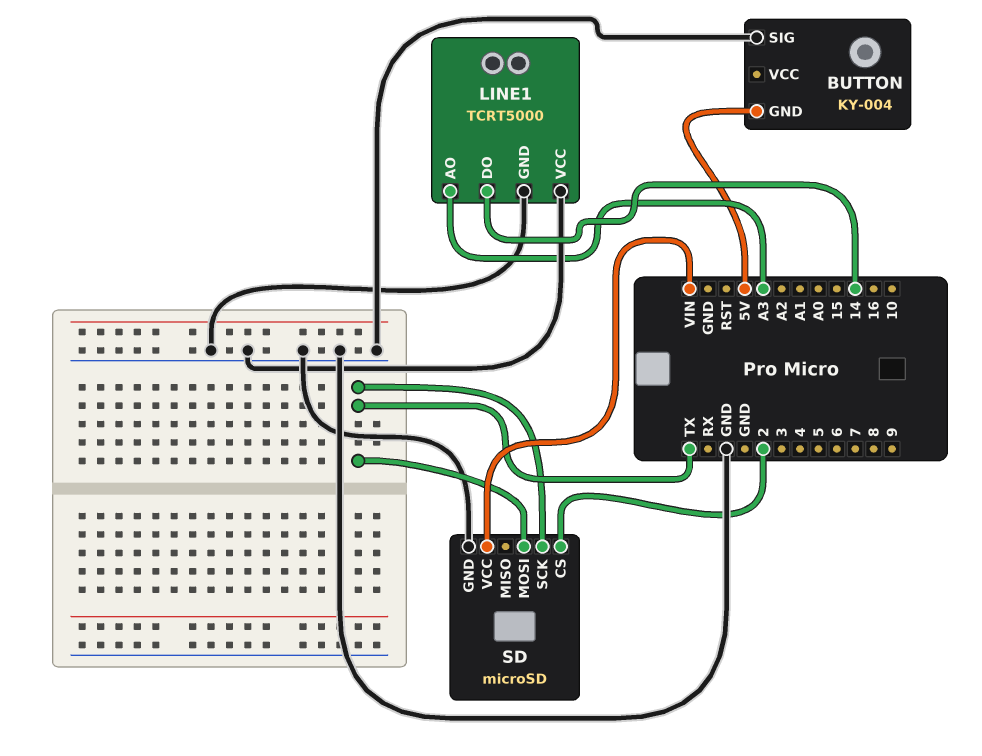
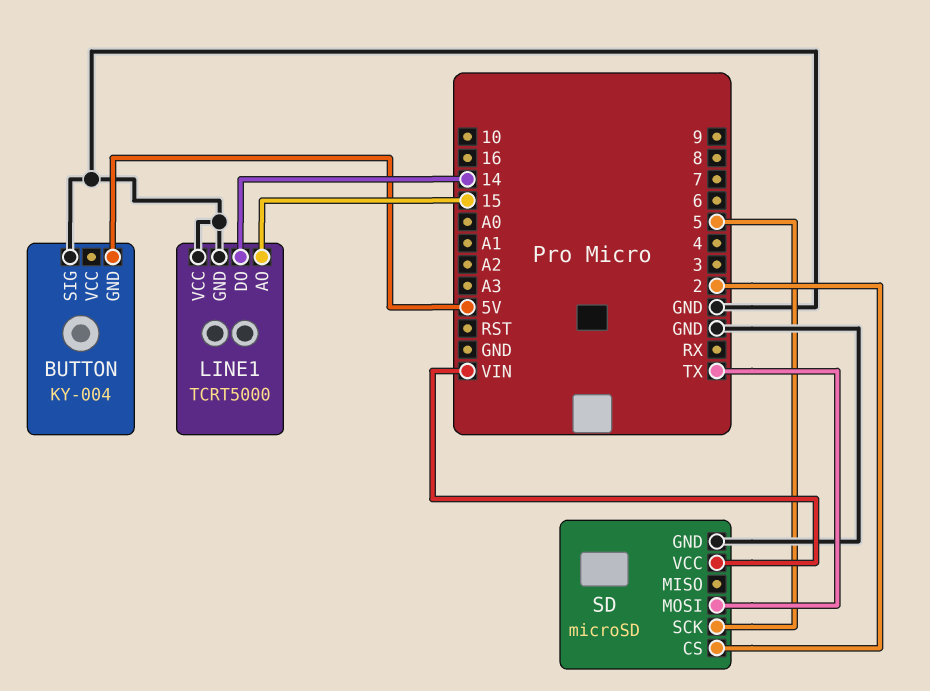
LINE1 pin AO: A3 -> 15
SD pin SCK: TX -> 5

